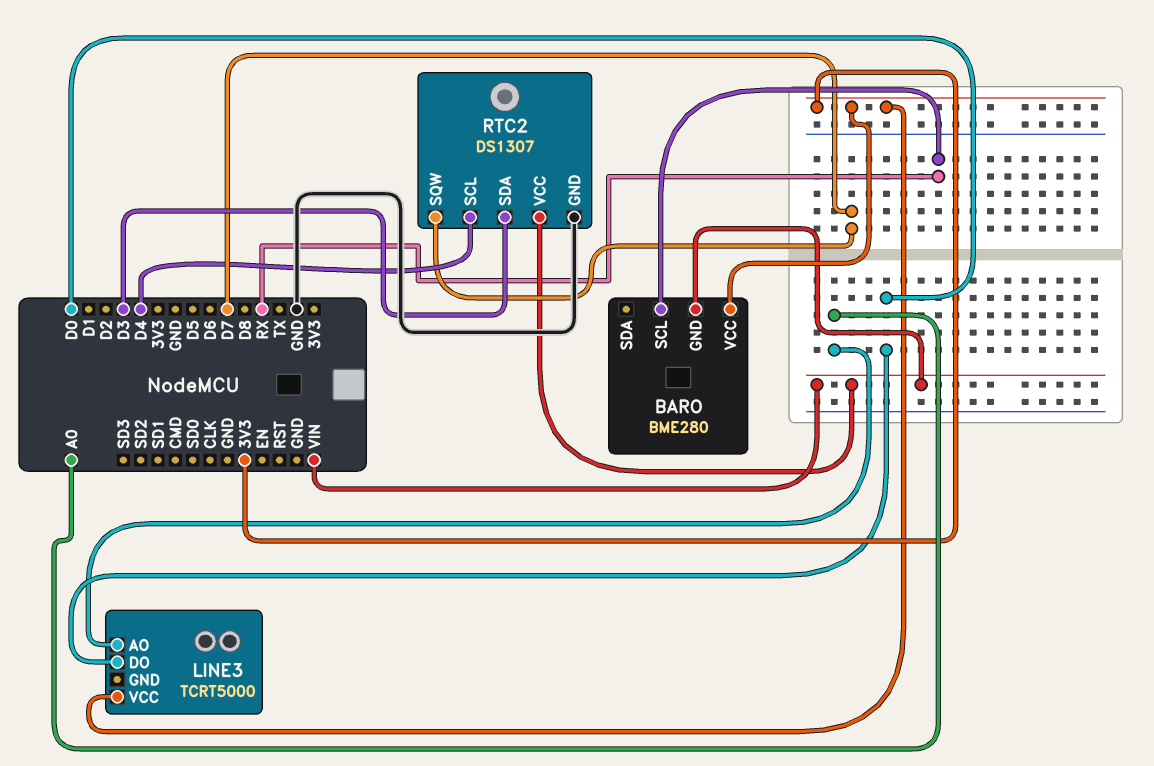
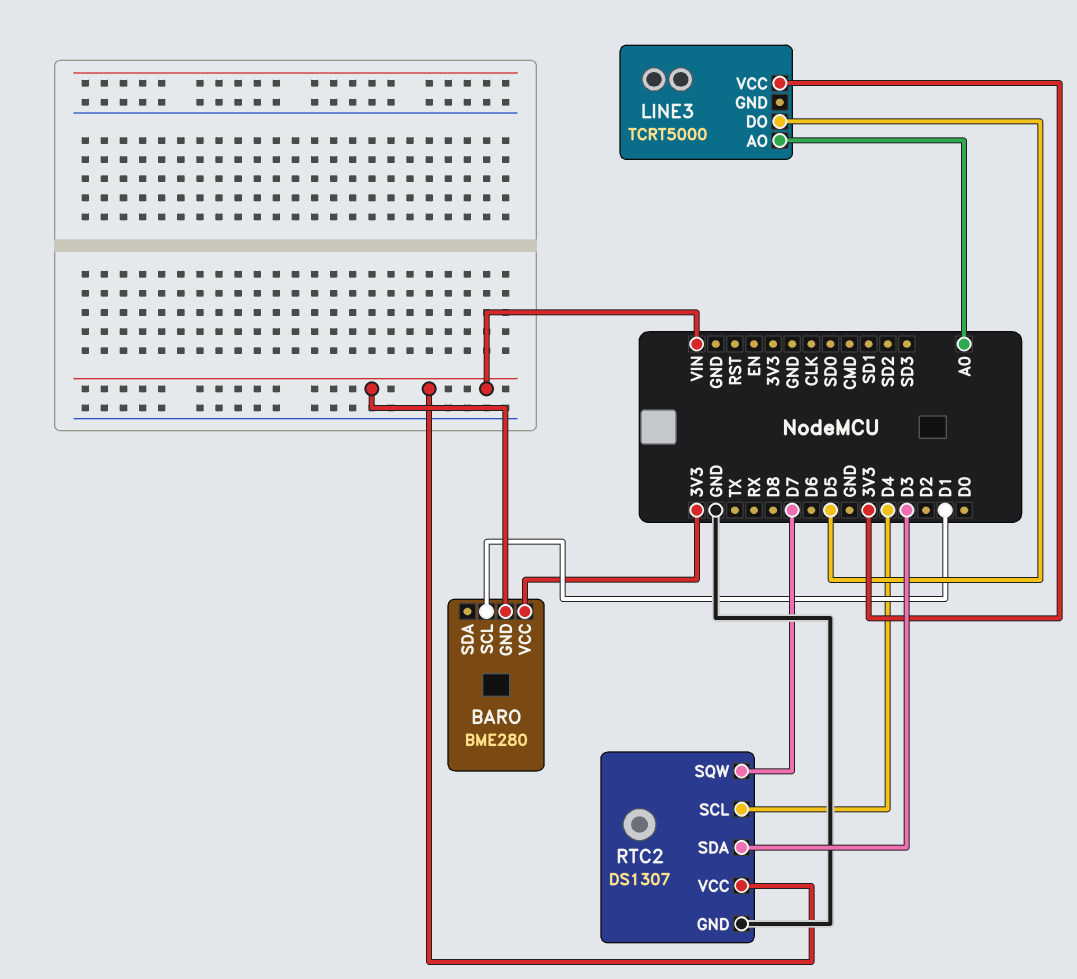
BARO pin SCL: RX -> D1
LINE3 pin DO: D0 -> D5

